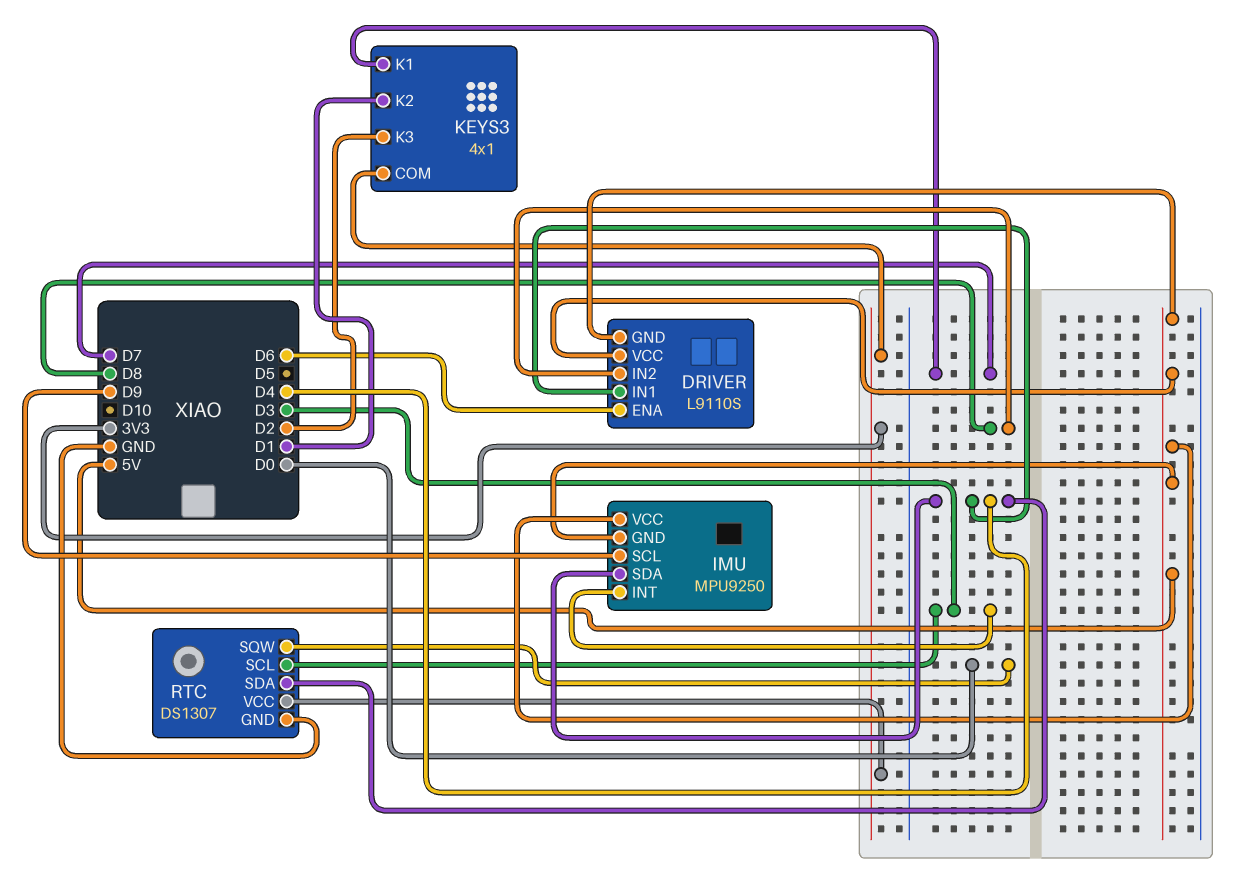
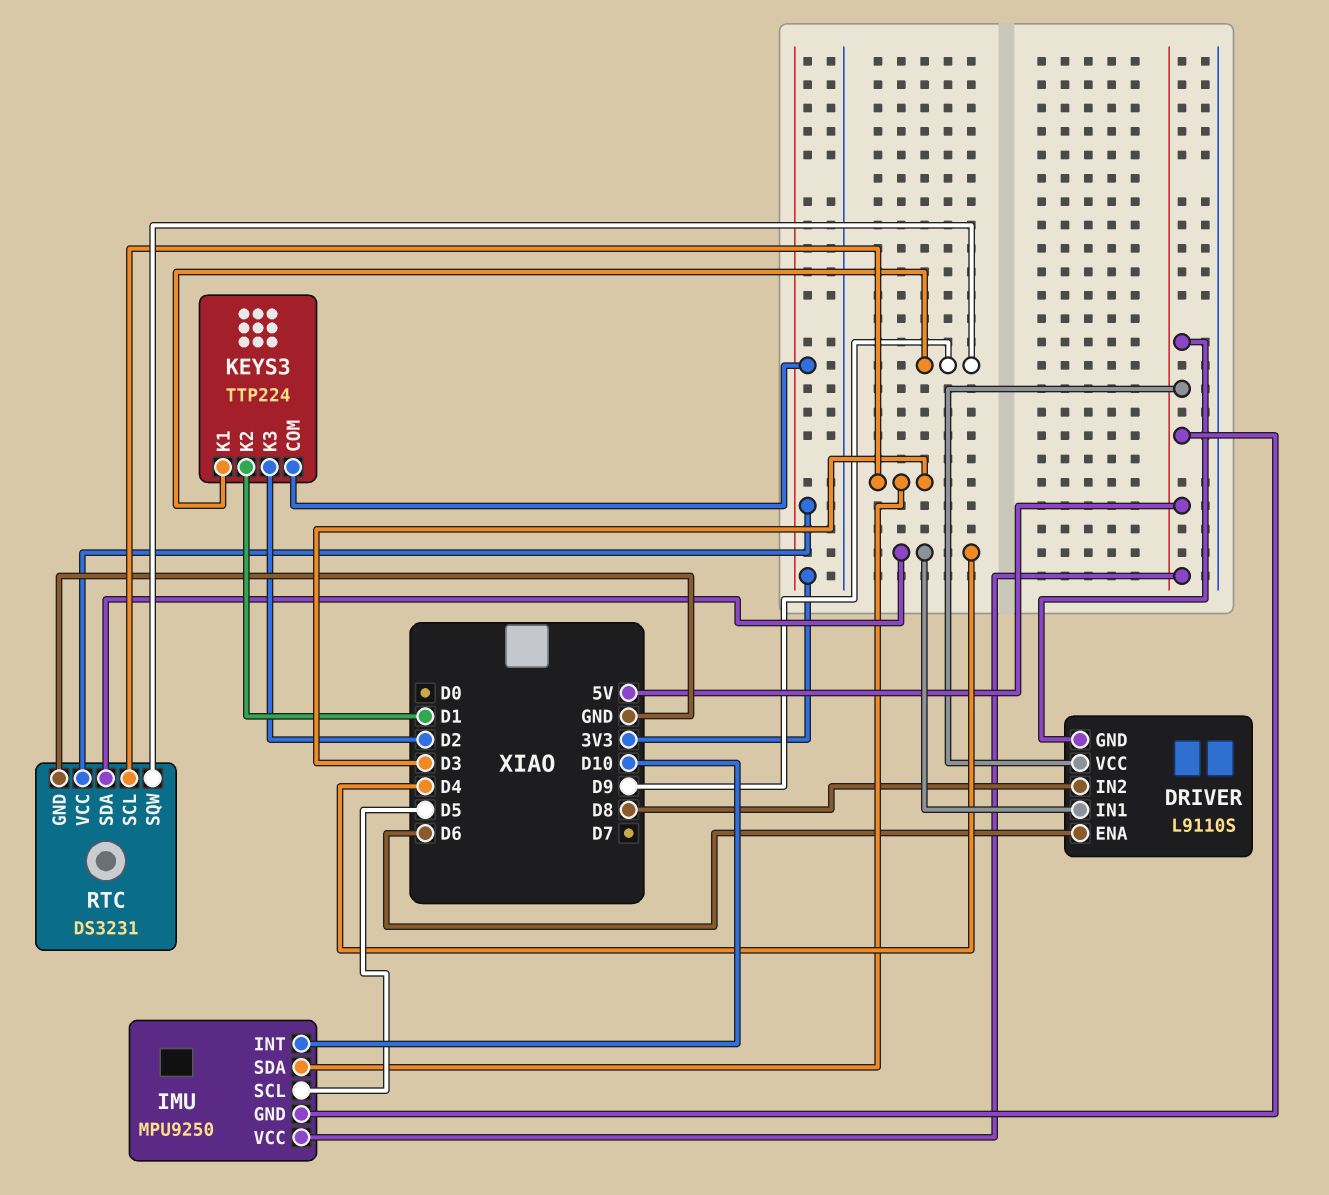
IMU pin INT: D3 -> D10
IMU pin SCL: D9 -> D5
IMU pin SDA: D4 -> D3
KEYS3: 4x1 -> TTP224
KEYS3 pin K1: D7 -> D9
RTC: DS1307 -> DS3231
RTC pin SQW: D0 -> D9

